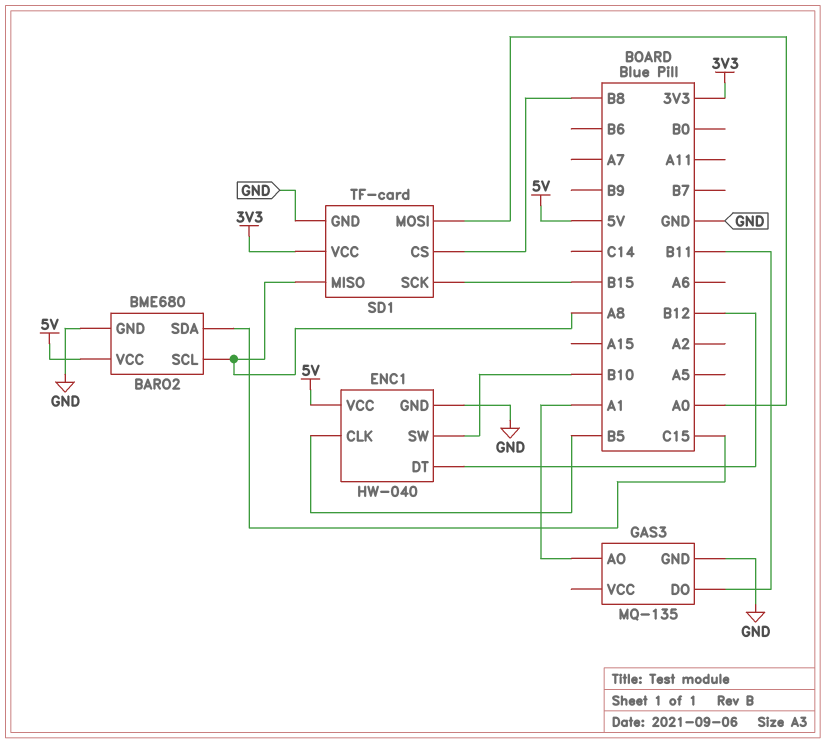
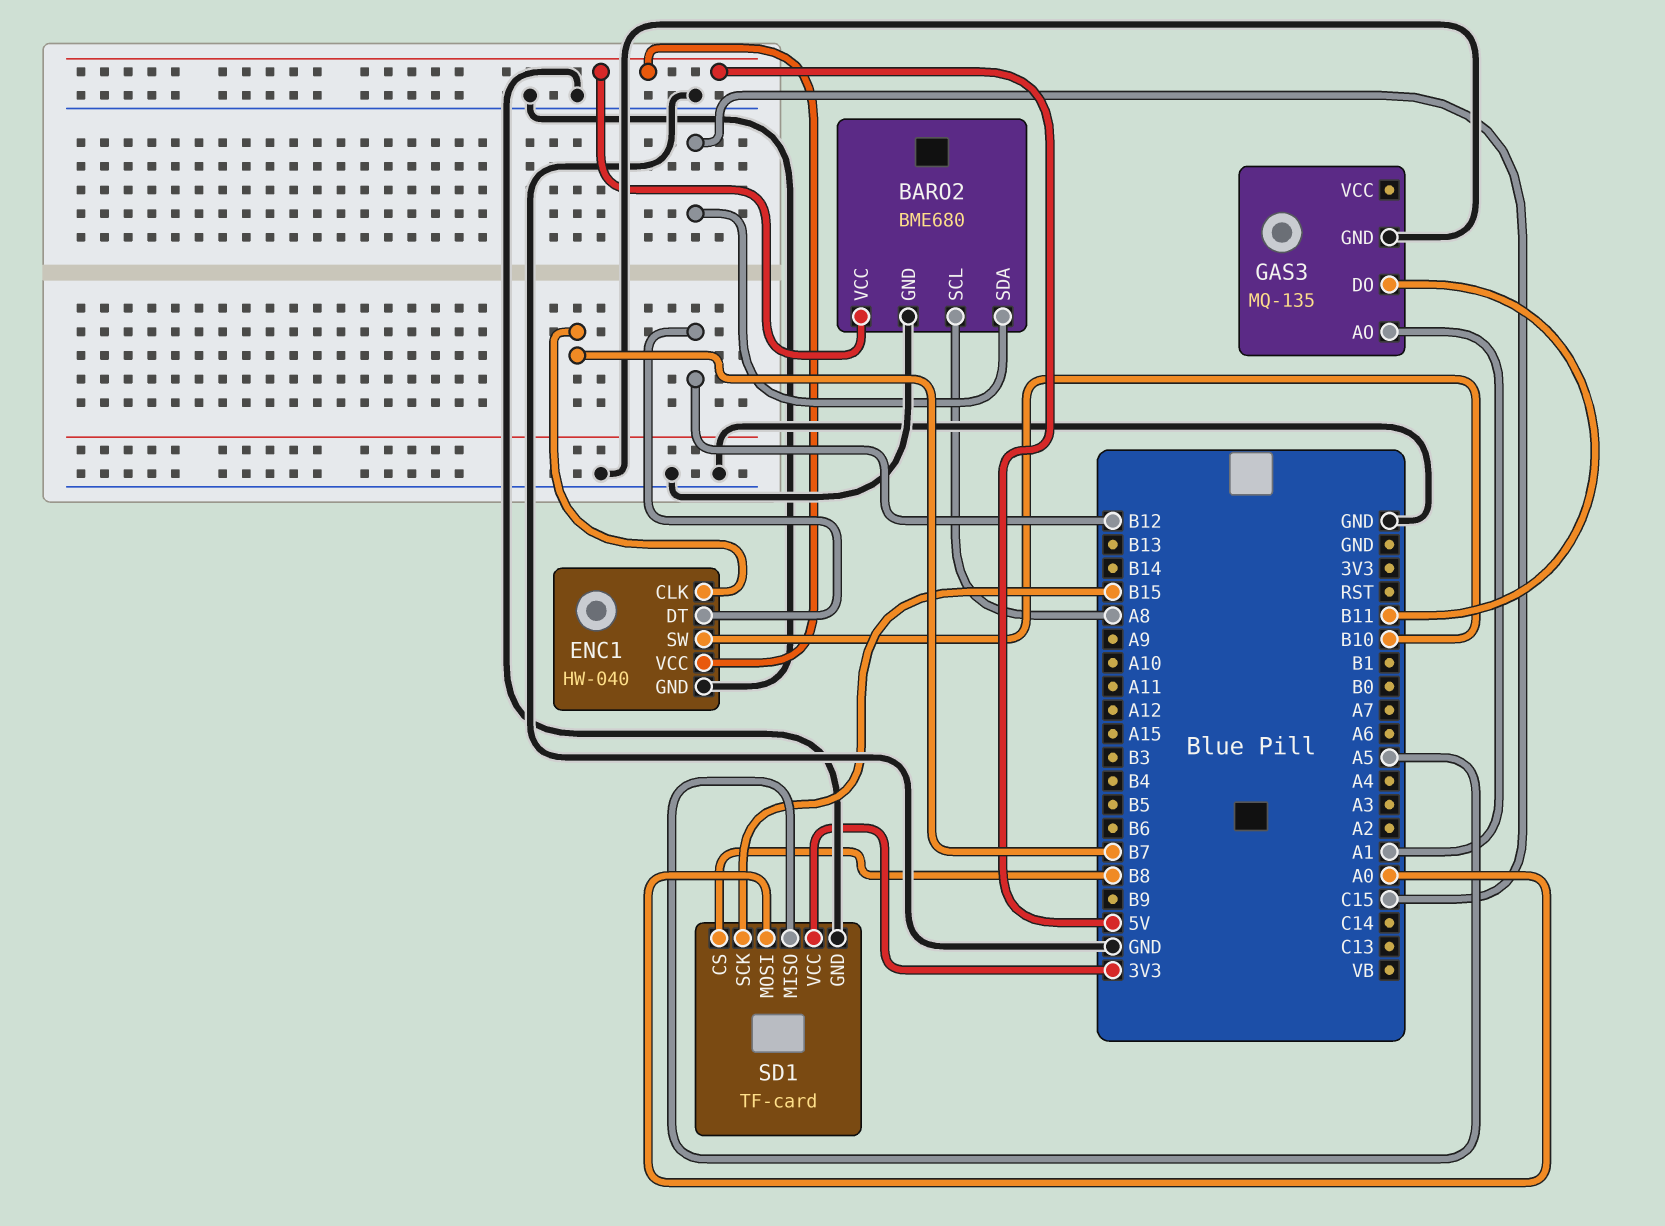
ENC1 pin CLK: B5 -> B7
SD1 pin MISO: A8 -> A5

